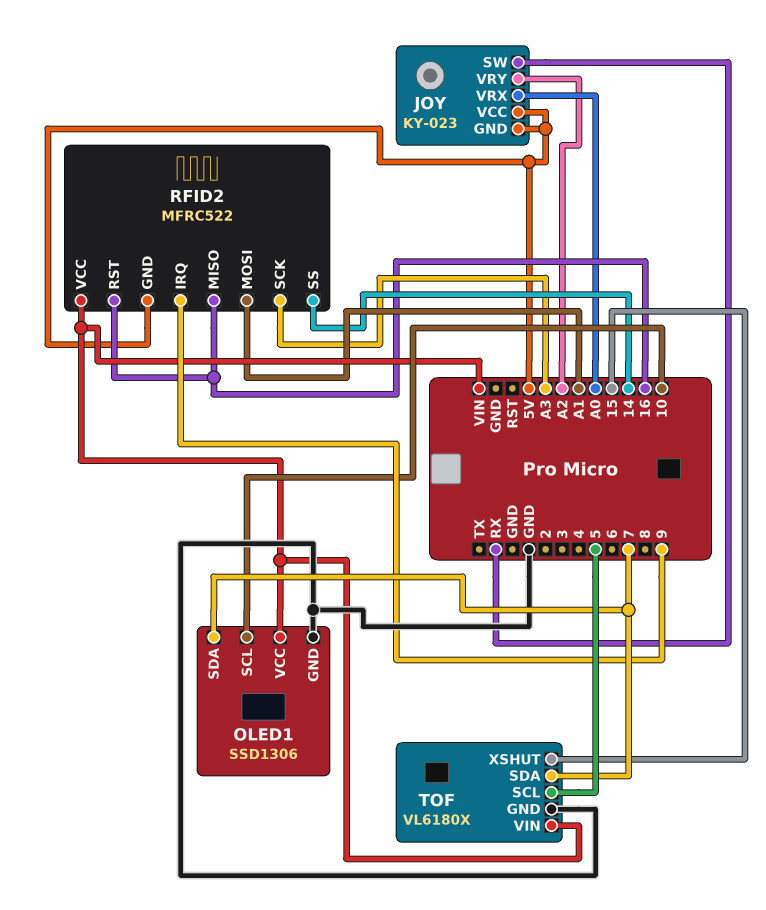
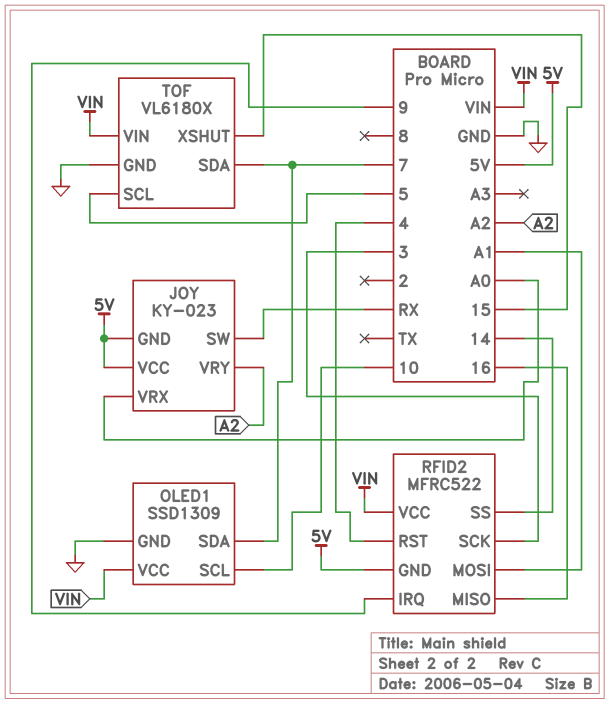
OLED1: SSD1306 -> SSD1309
RFID2 pin RST: 16 -> 4
RFID2 pin SCK: A3 -> 3

